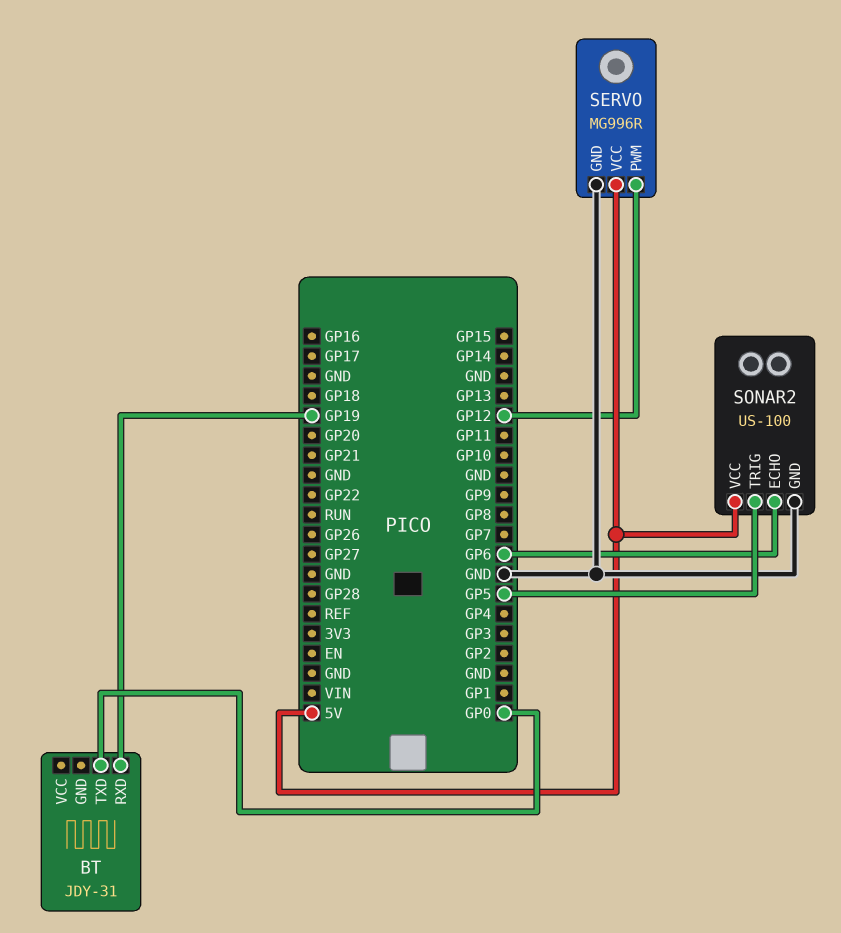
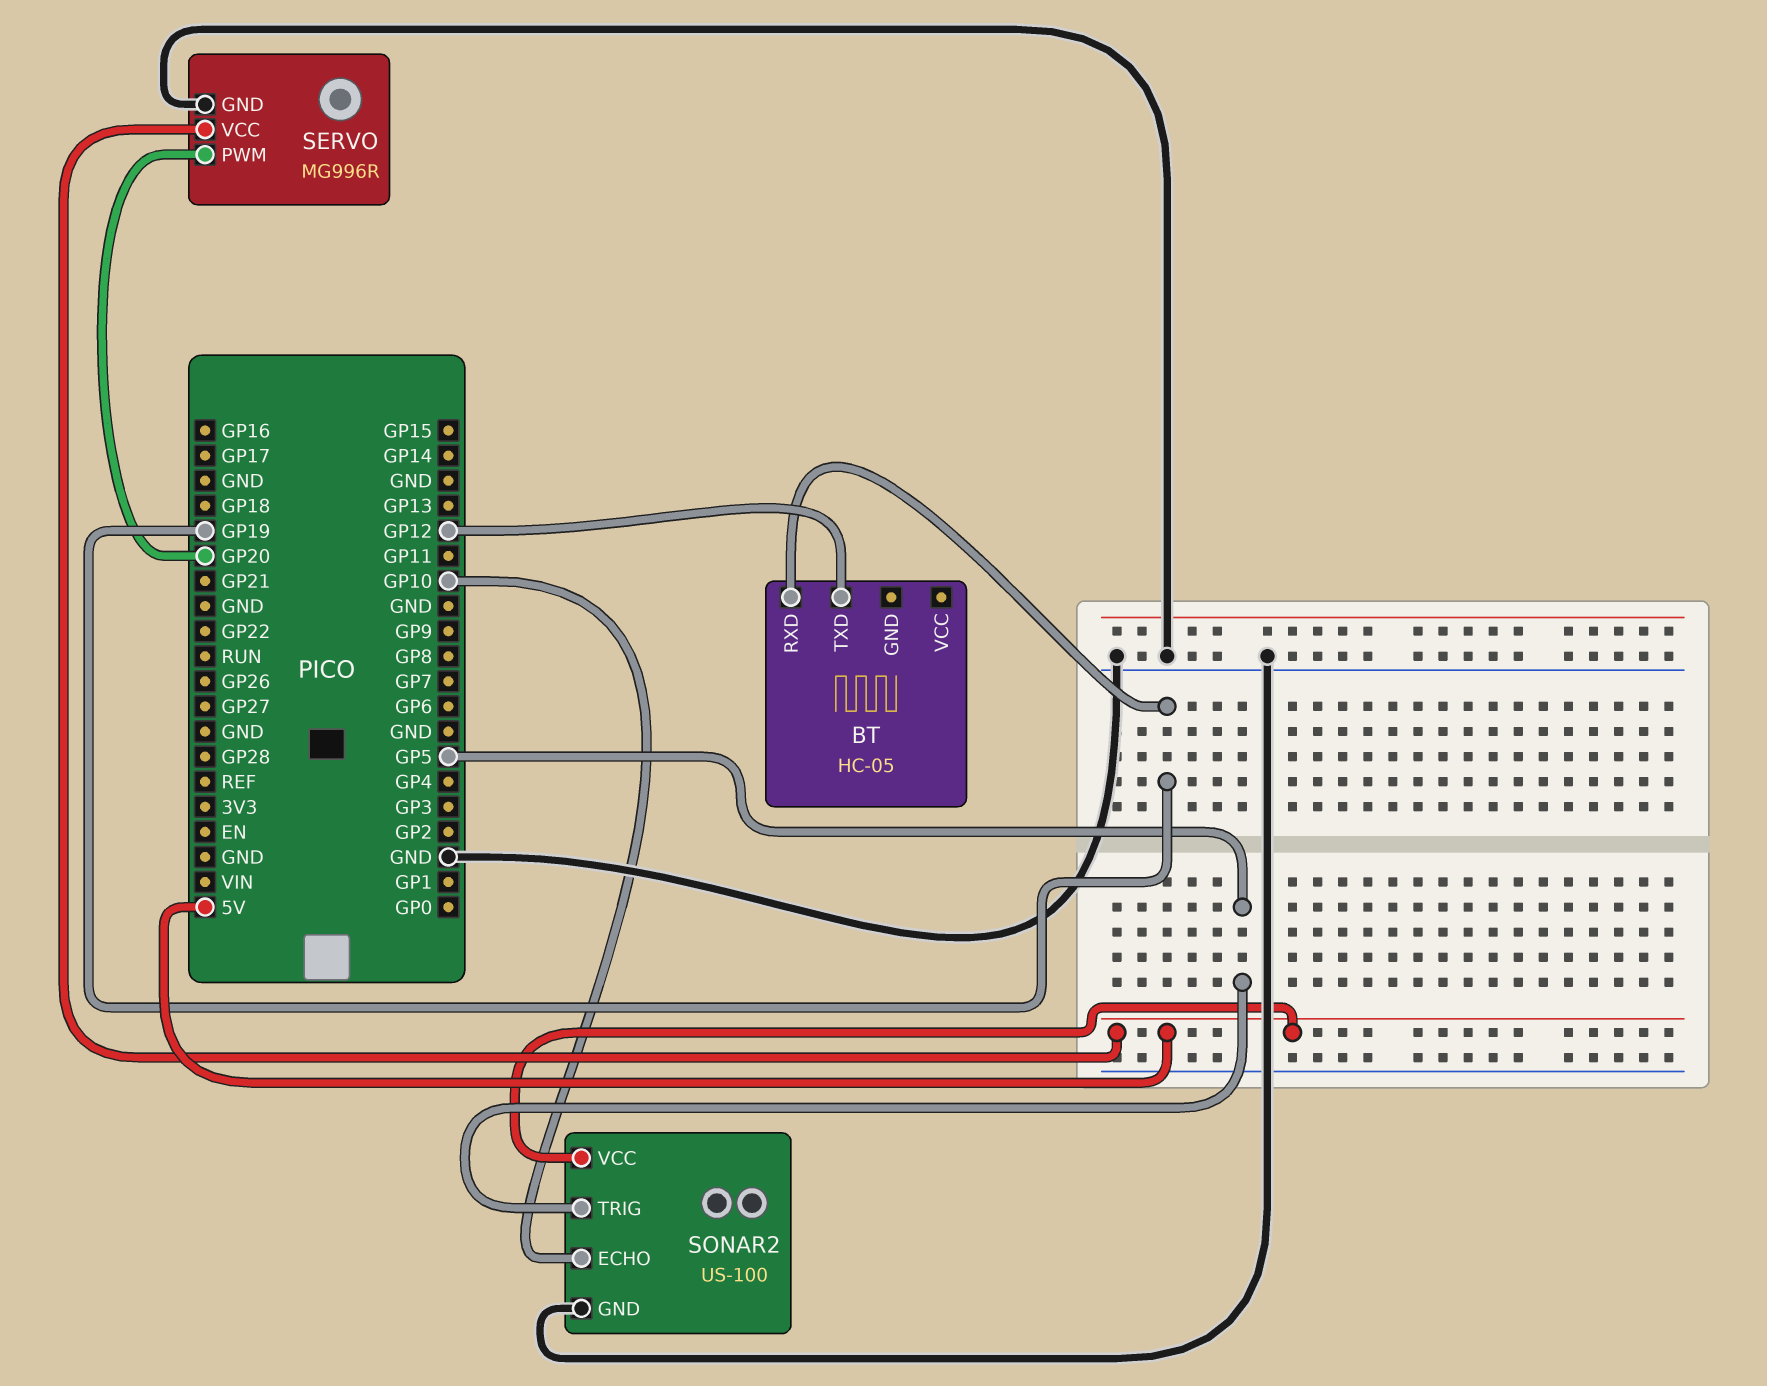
BT: JDY-31 -> HC-05
BT pin TXD: GP0 -> GP12
SERVO pin PWM: GP12 -> GP20
SONAR2 pin ECHO: GP6 -> GP10

